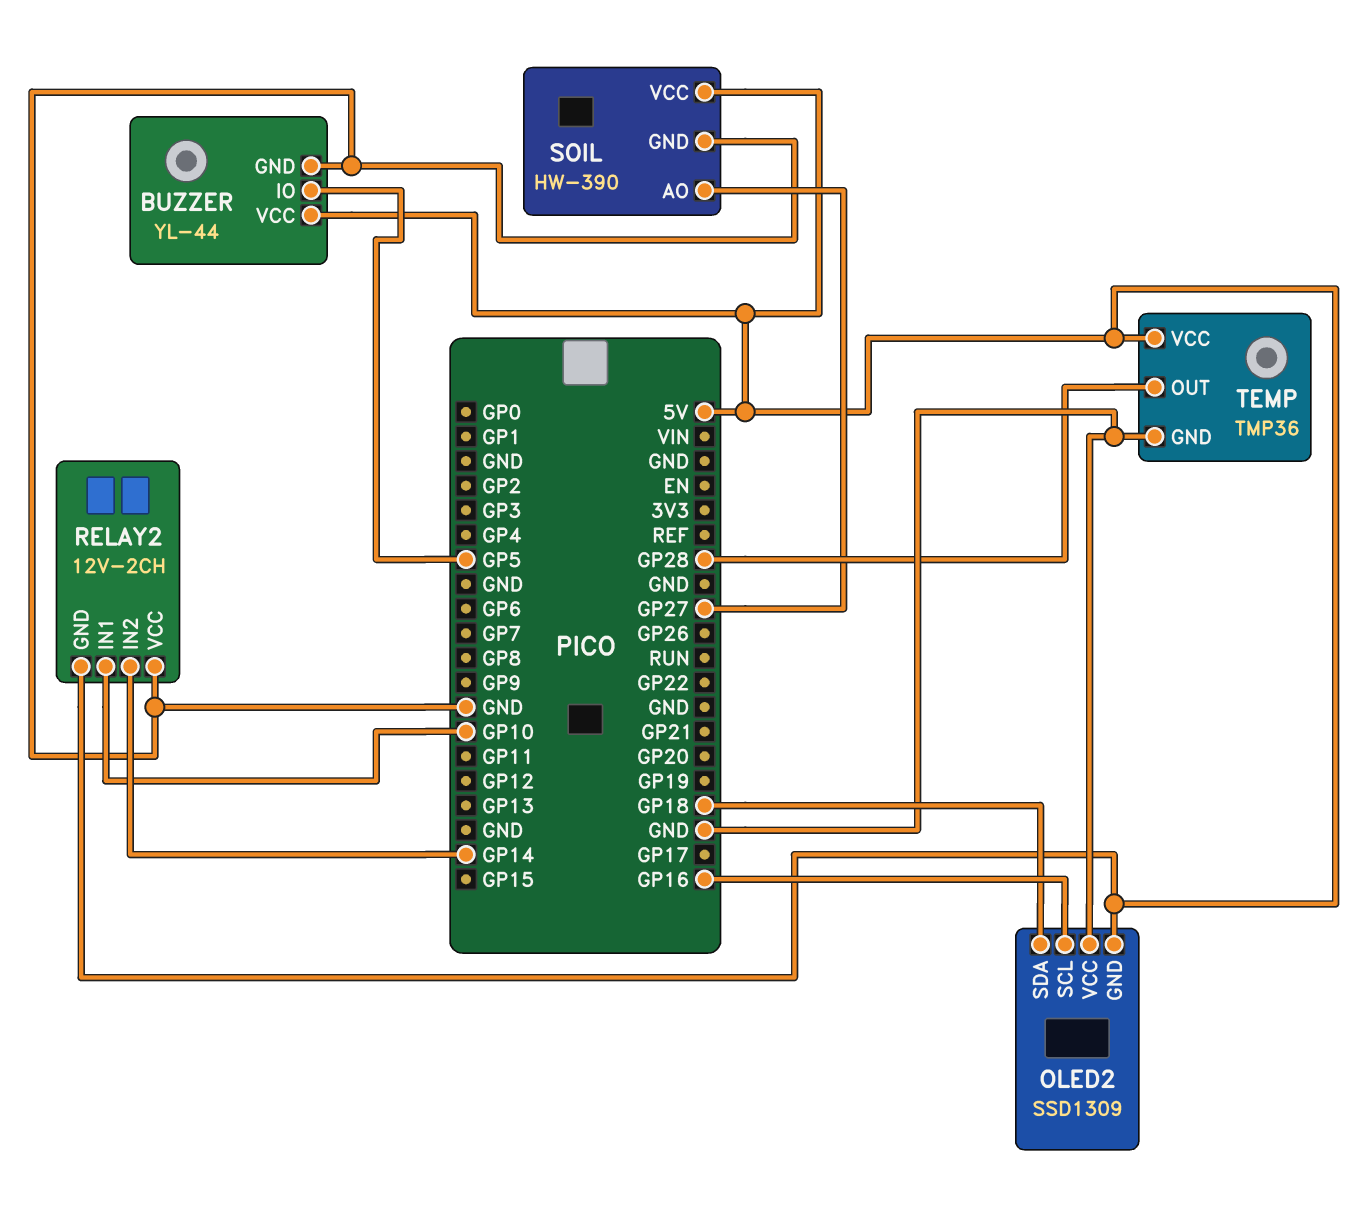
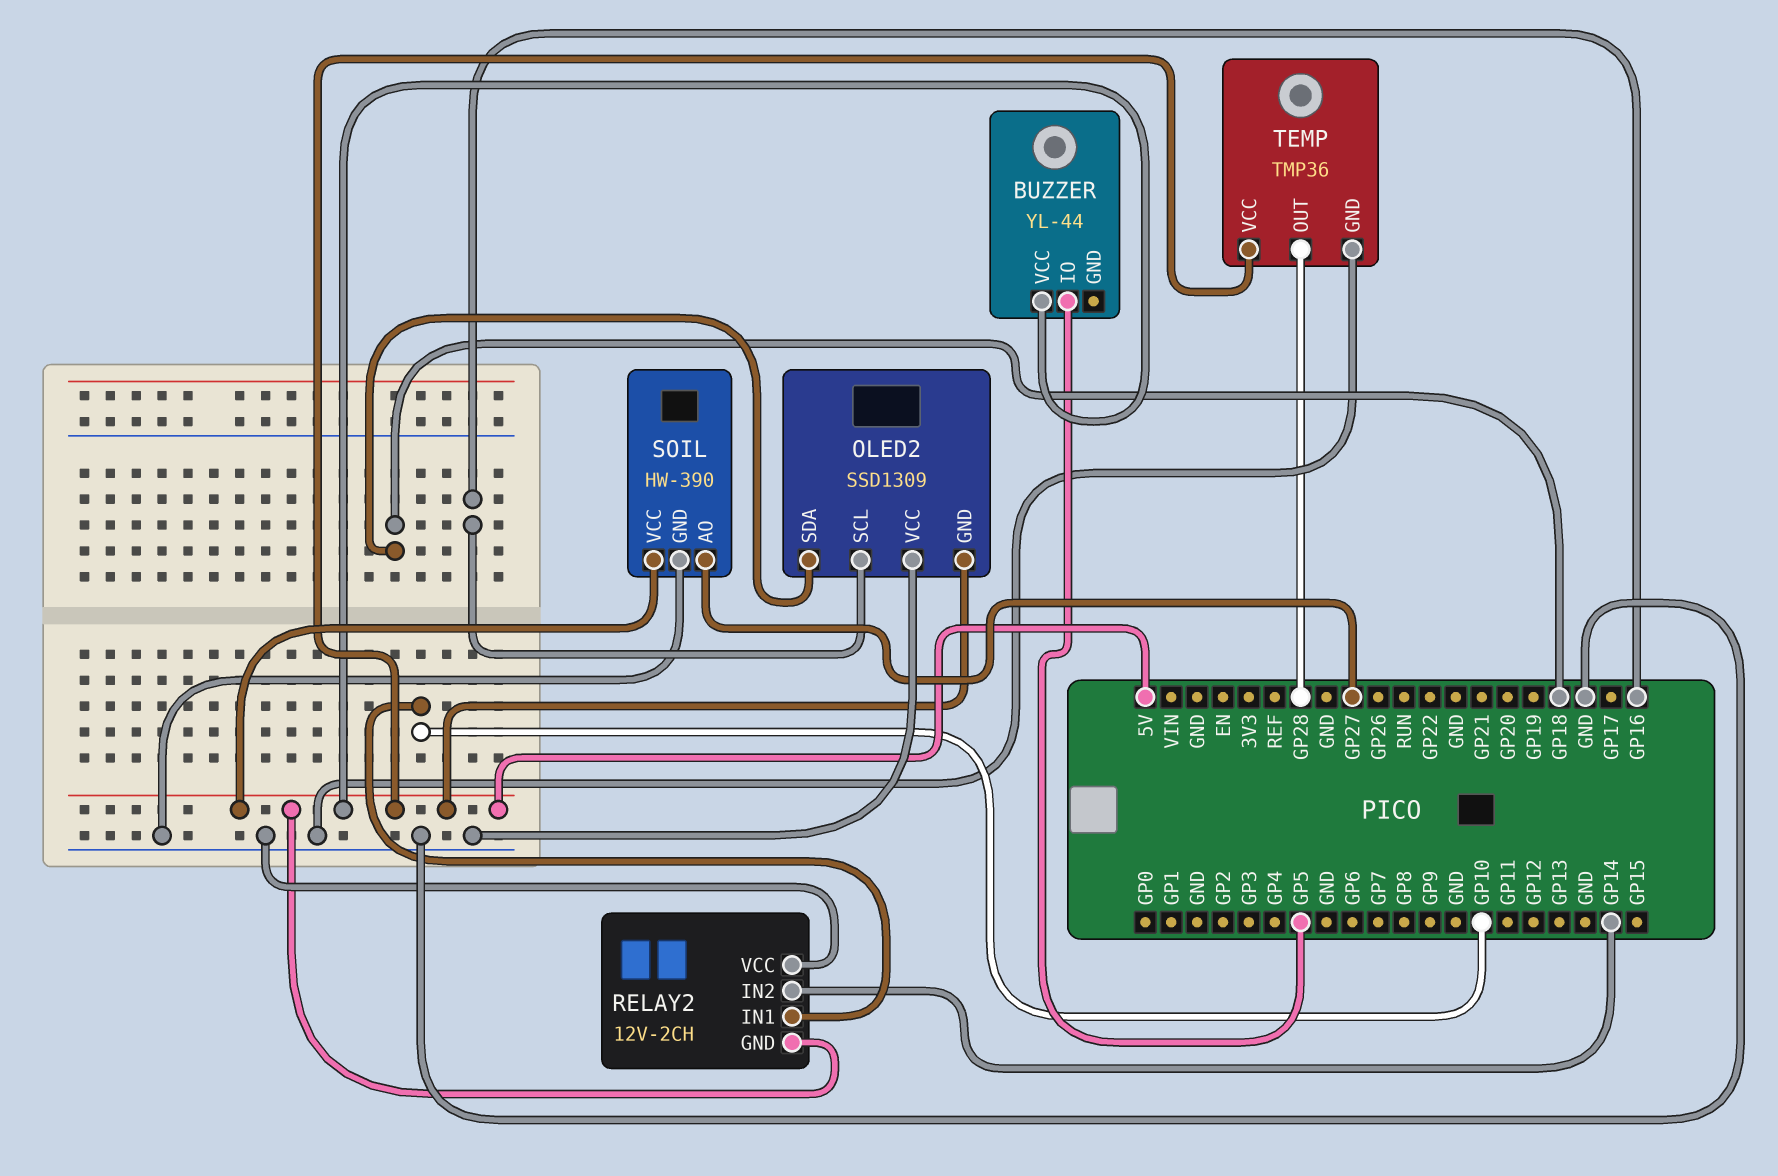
BUZZER pin GND: GND -> none

